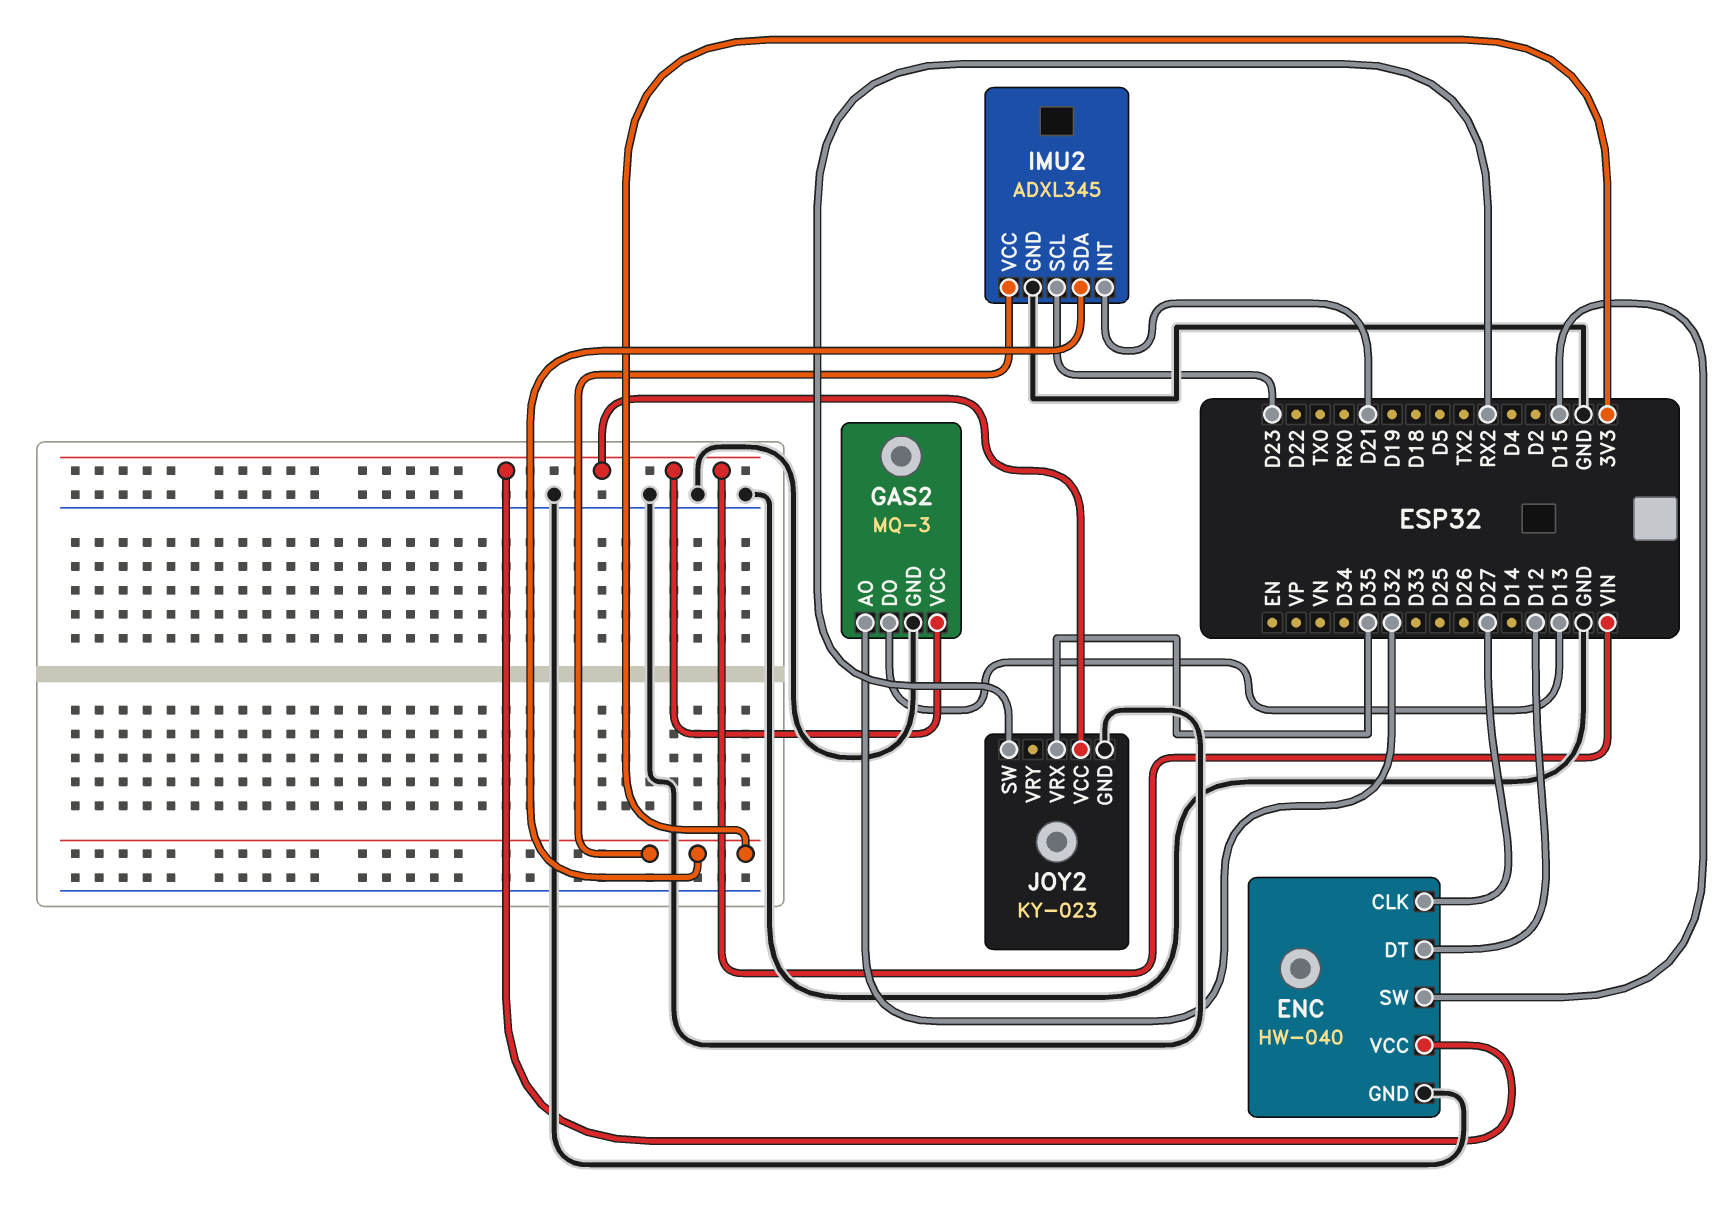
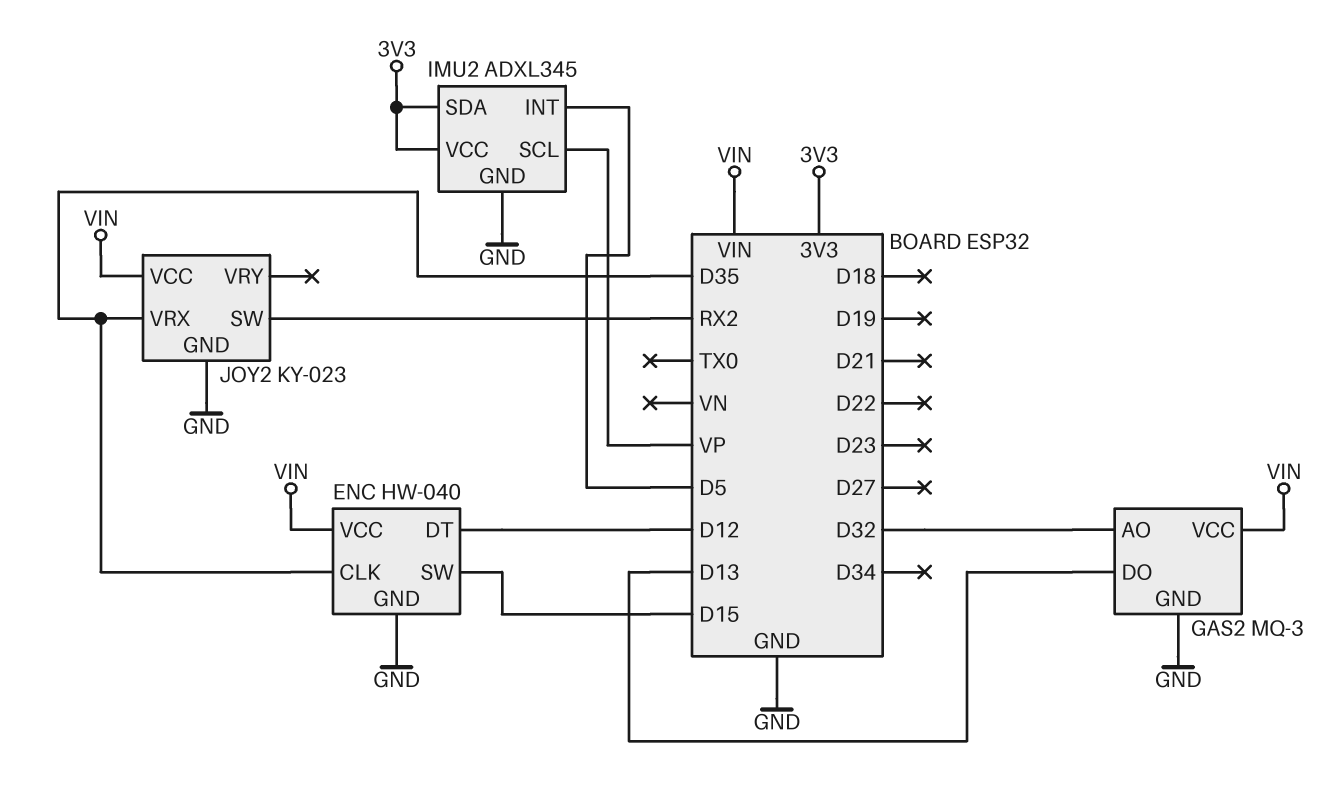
ENC pin CLK: D27 -> D35
IMU2 pin INT: D21 -> D5
IMU2 pin SCL: D23 -> VP

